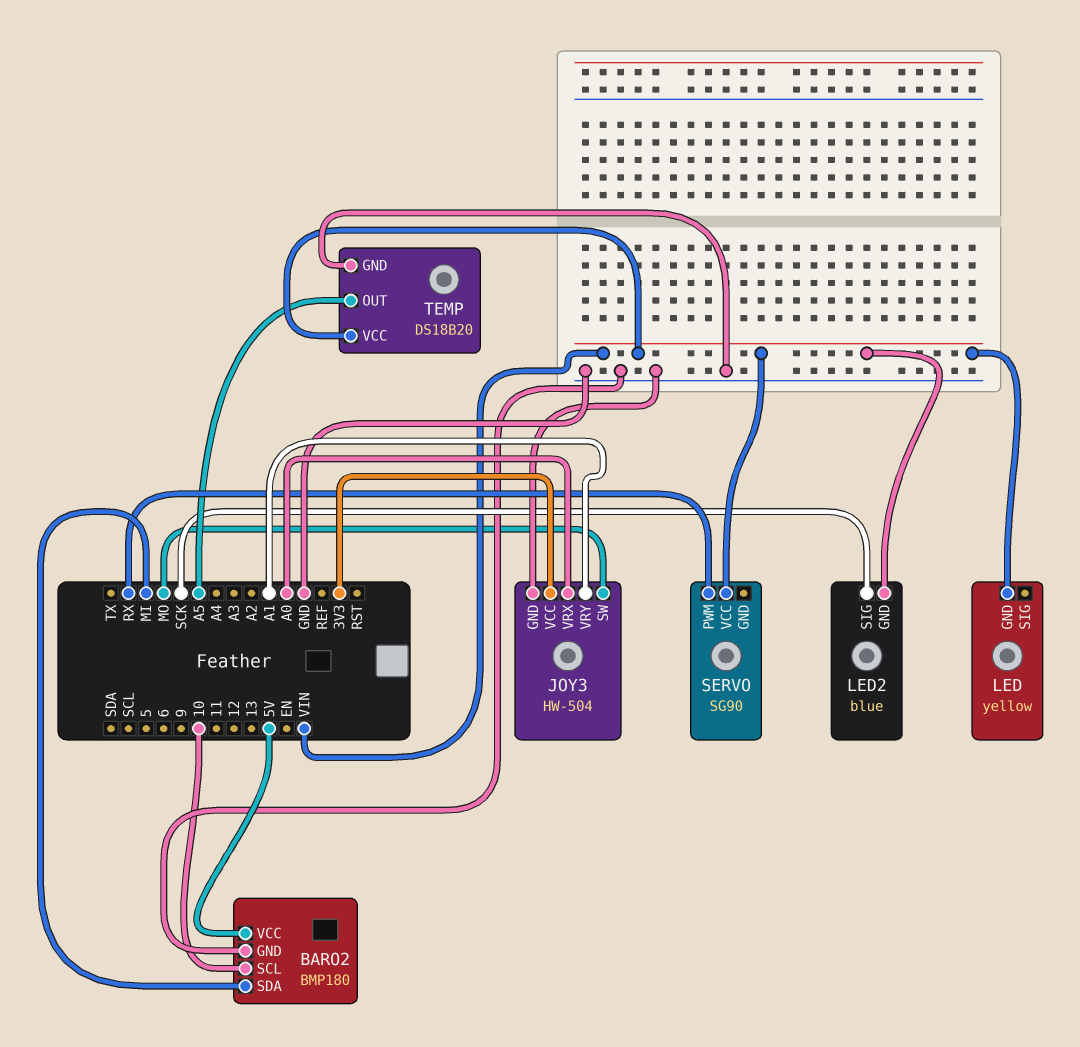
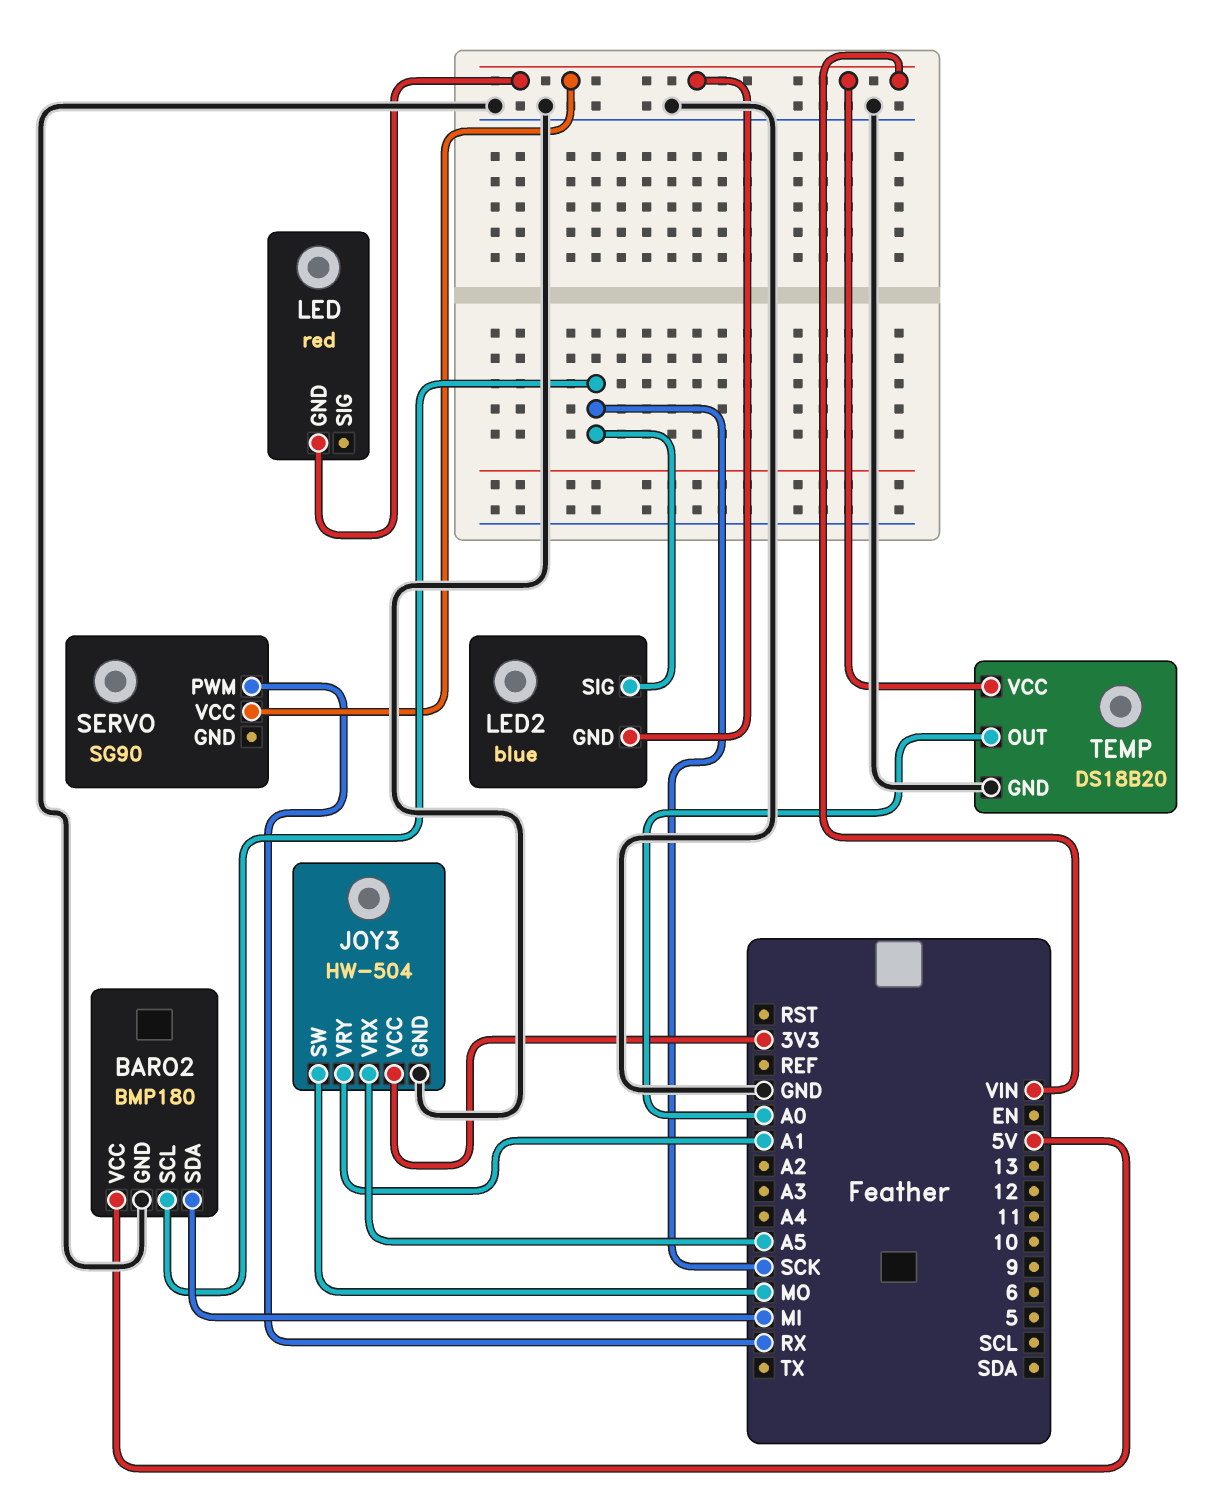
BARO2 pin SCL: 10 -> SCK
JOY3 pin VRX: A0 -> A5
LED: yellow -> red
TEMP pin OUT: A5 -> A0

